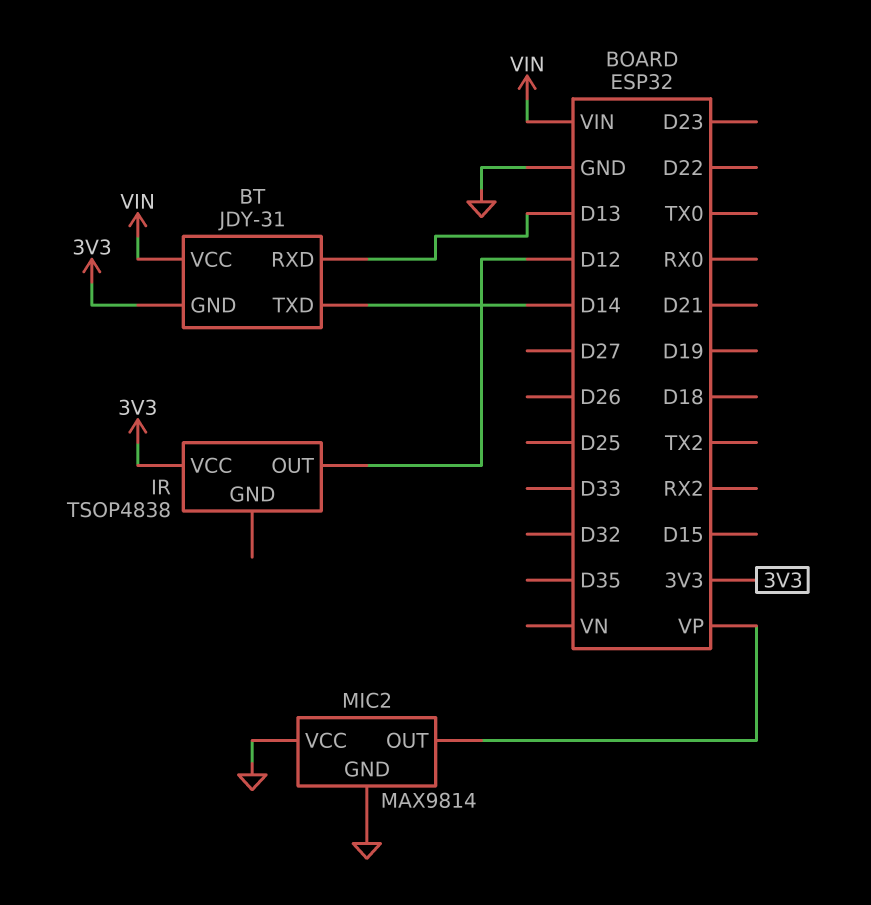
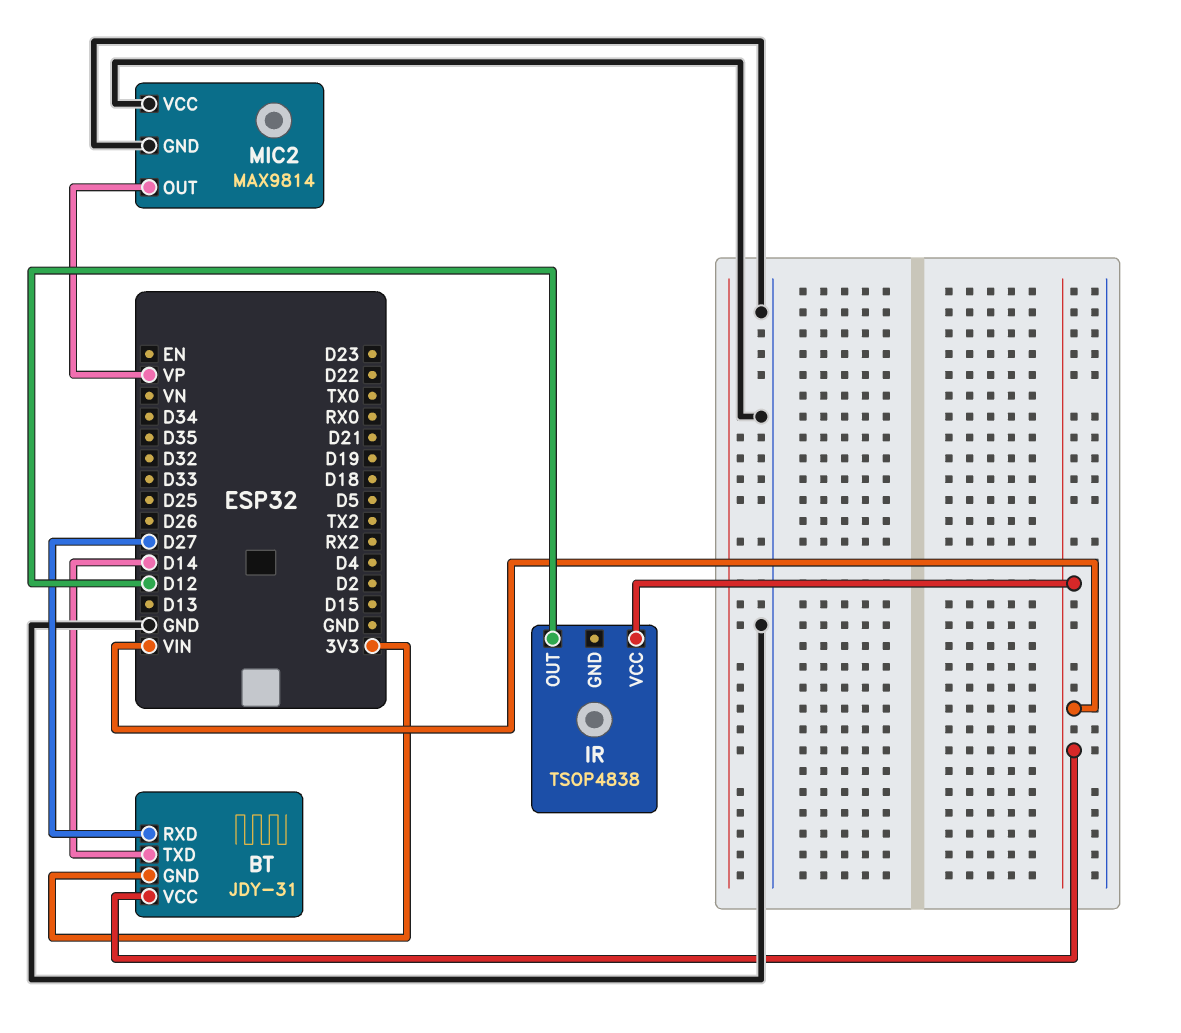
BT pin RXD: D13 -> D27
IR pin VCC: 3V3 -> VIN

